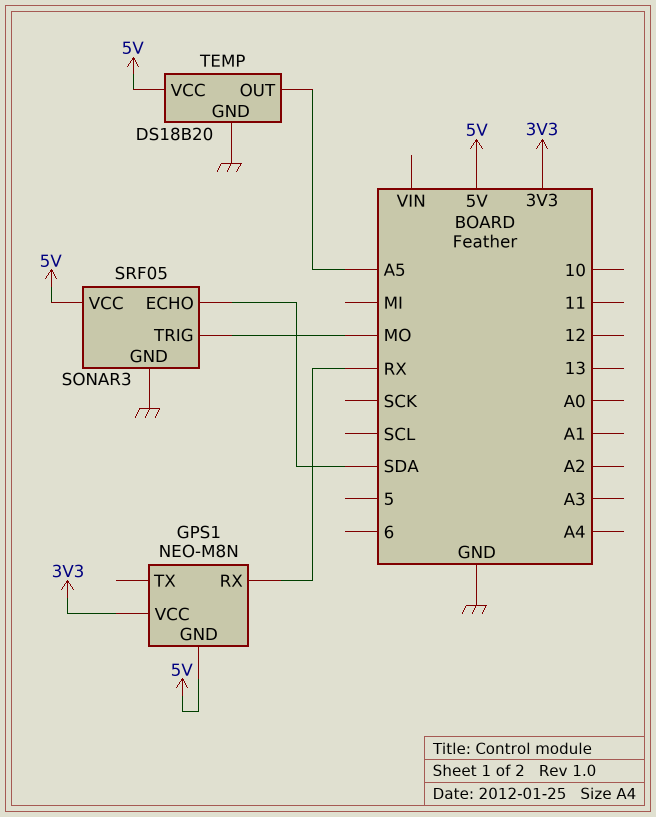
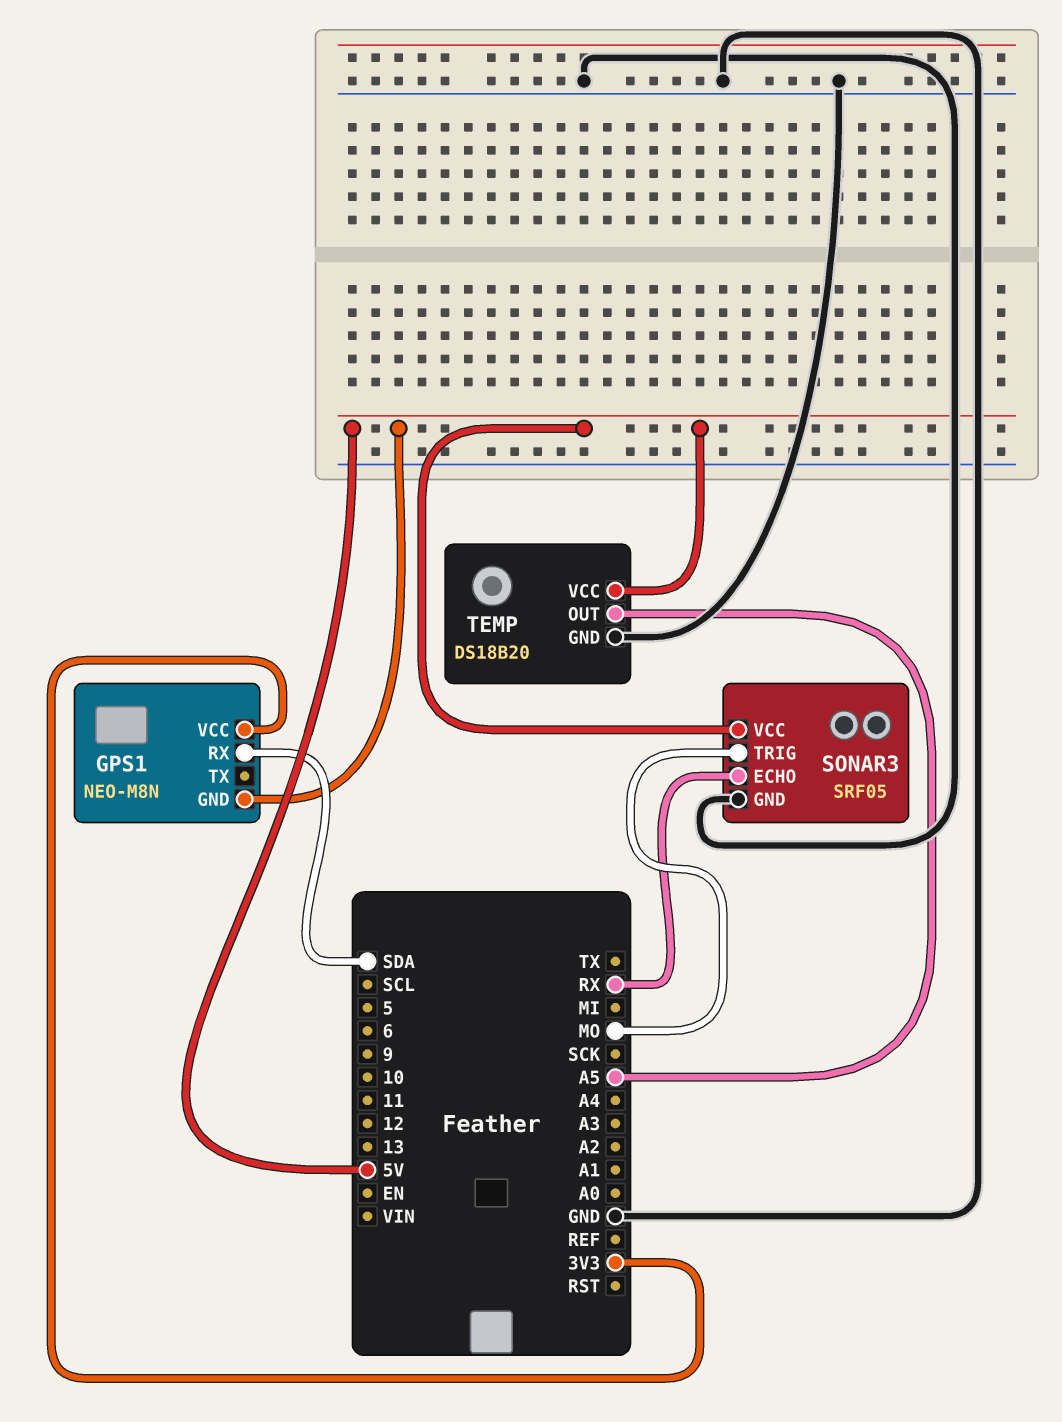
GPS1 pin RX: RX -> SDA
SONAR3 pin ECHO: SDA -> RX

